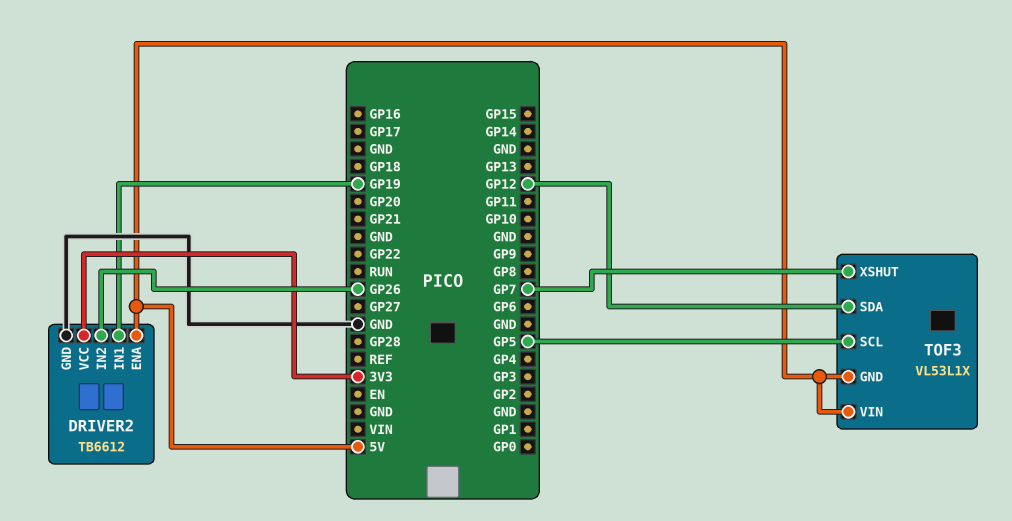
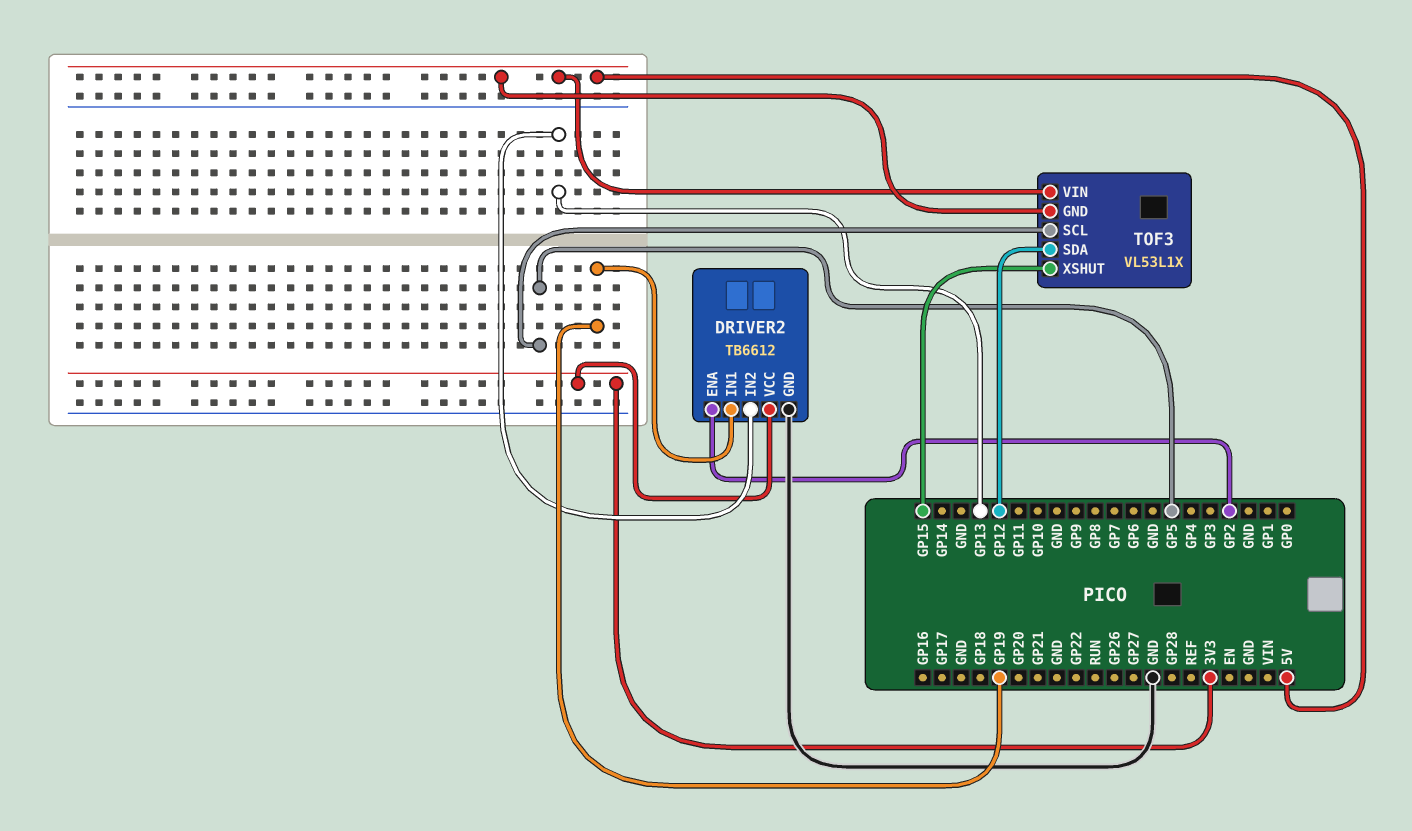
DRIVER2 pin ENA: 5V -> GP2
DRIVER2 pin IN2: GP26 -> GP13
TOF3 pin XSHUT: GP7 -> GP15

